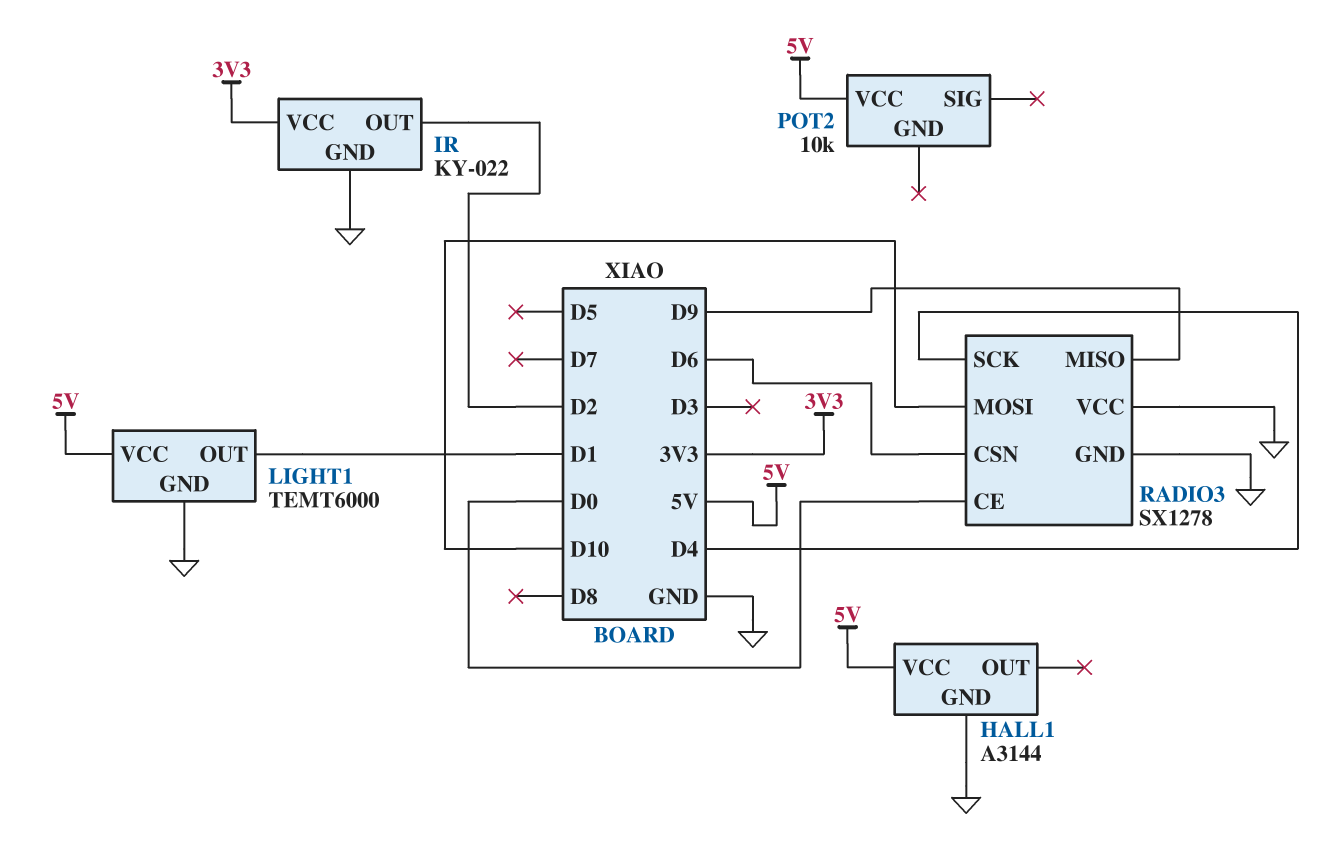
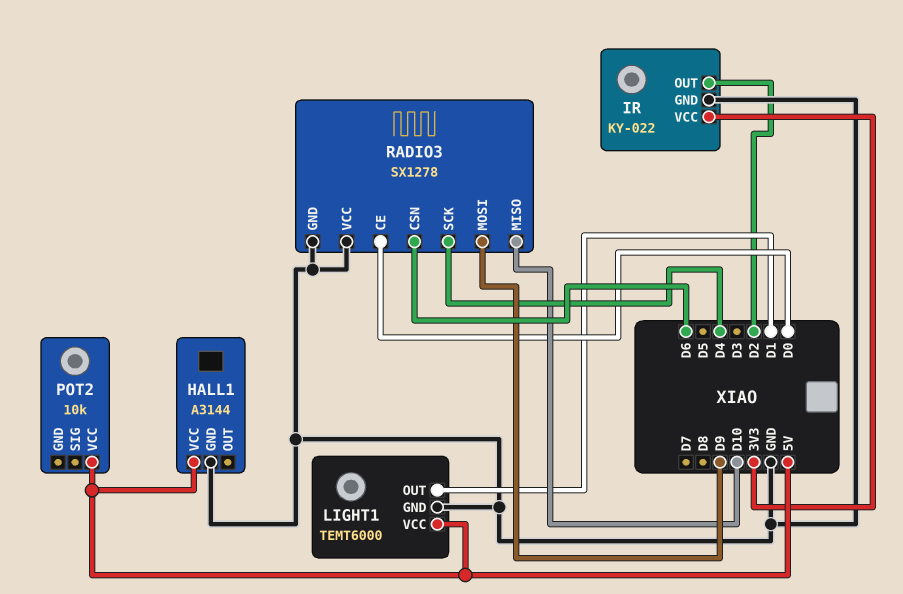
RADIO3 pin MISO: D9 -> D10
RADIO3 pin MOSI: D10 -> D9

